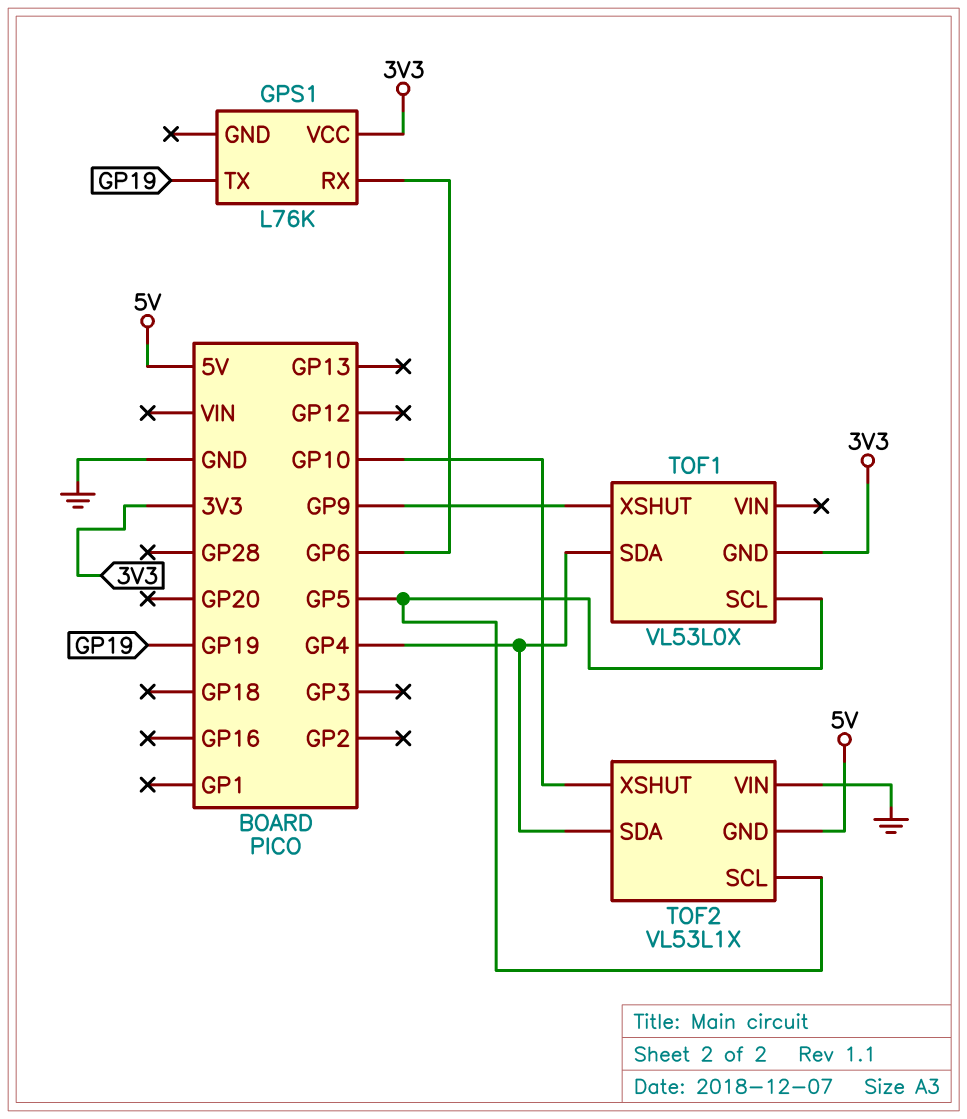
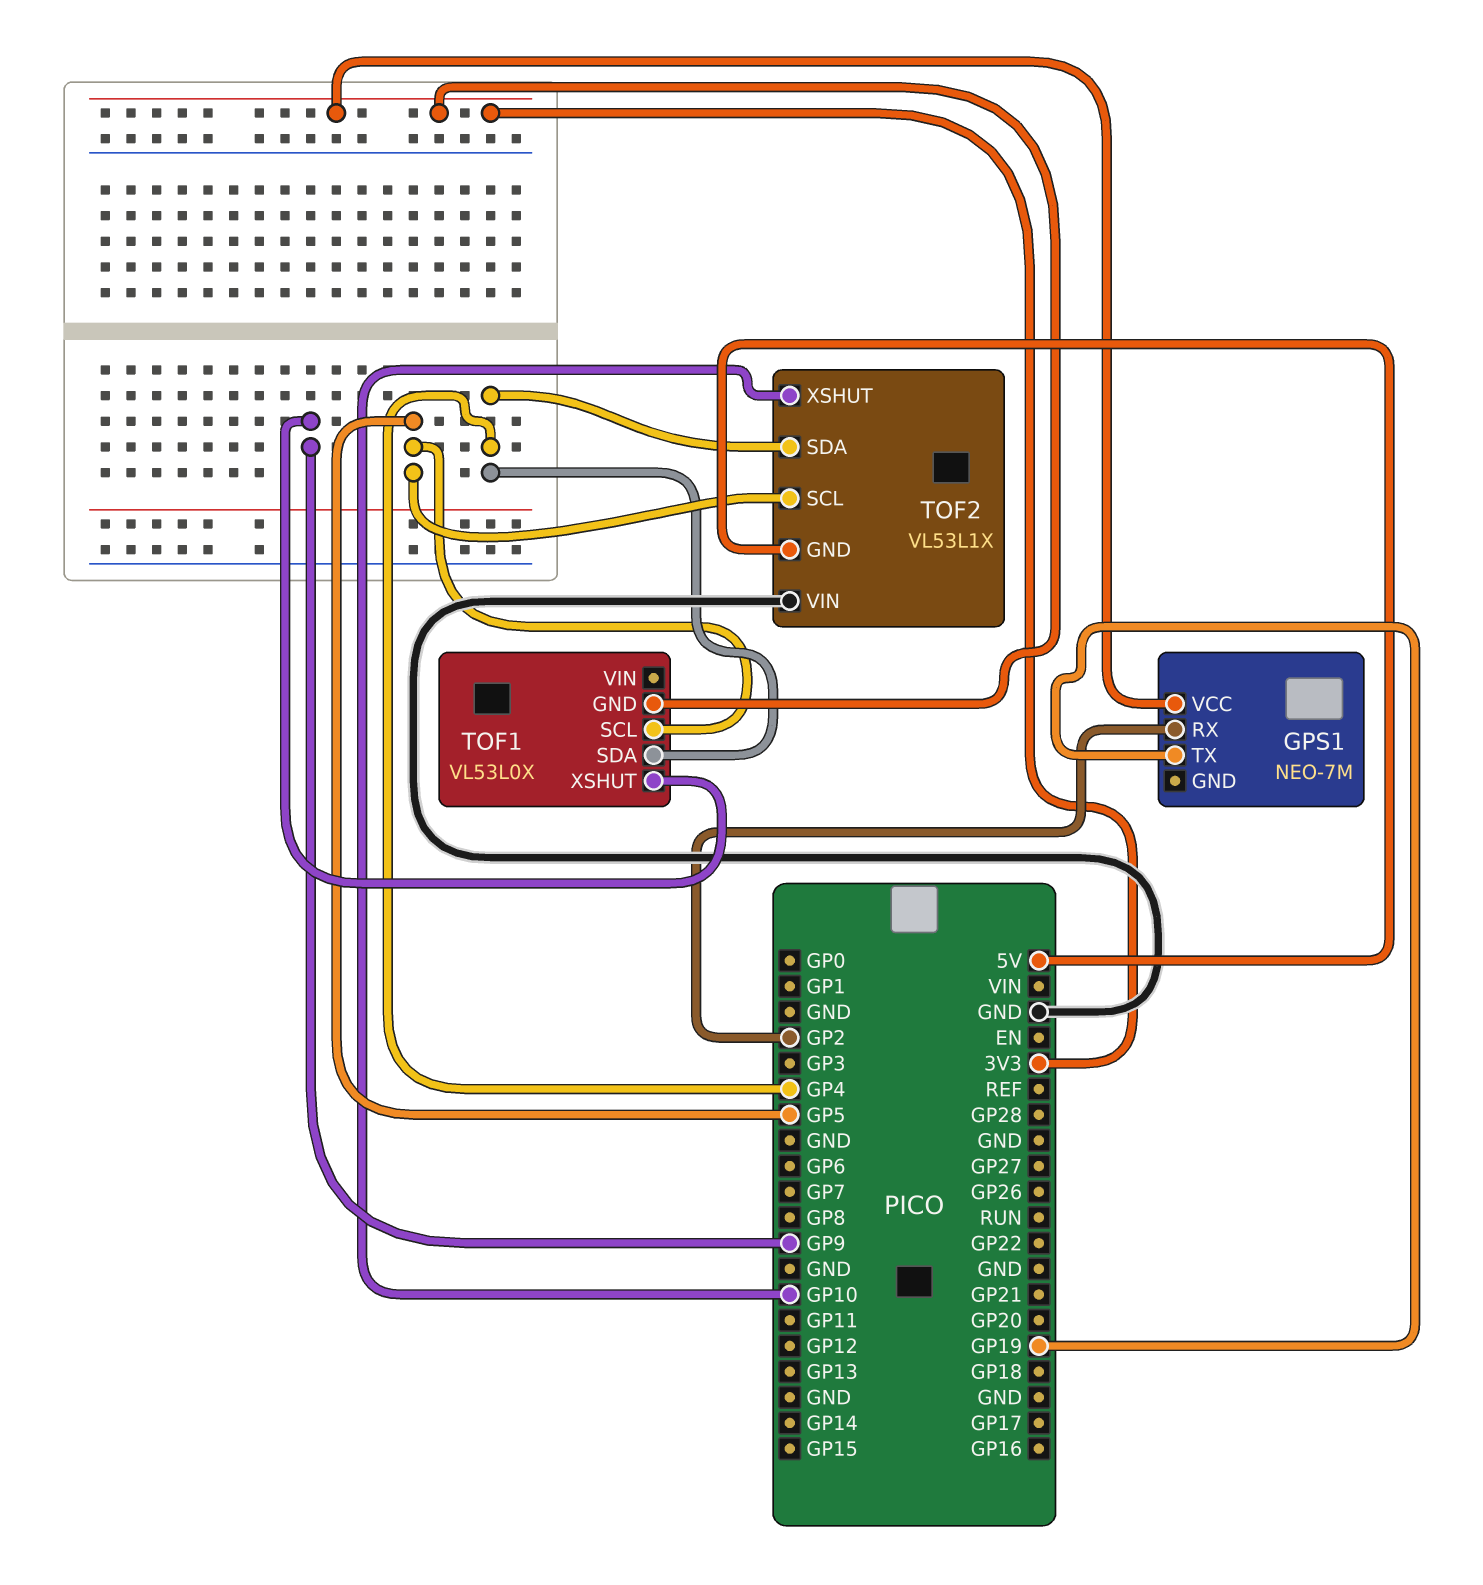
GPS1: L76K -> NEO-7M
GPS1 pin RX: GP6 -> GP2

